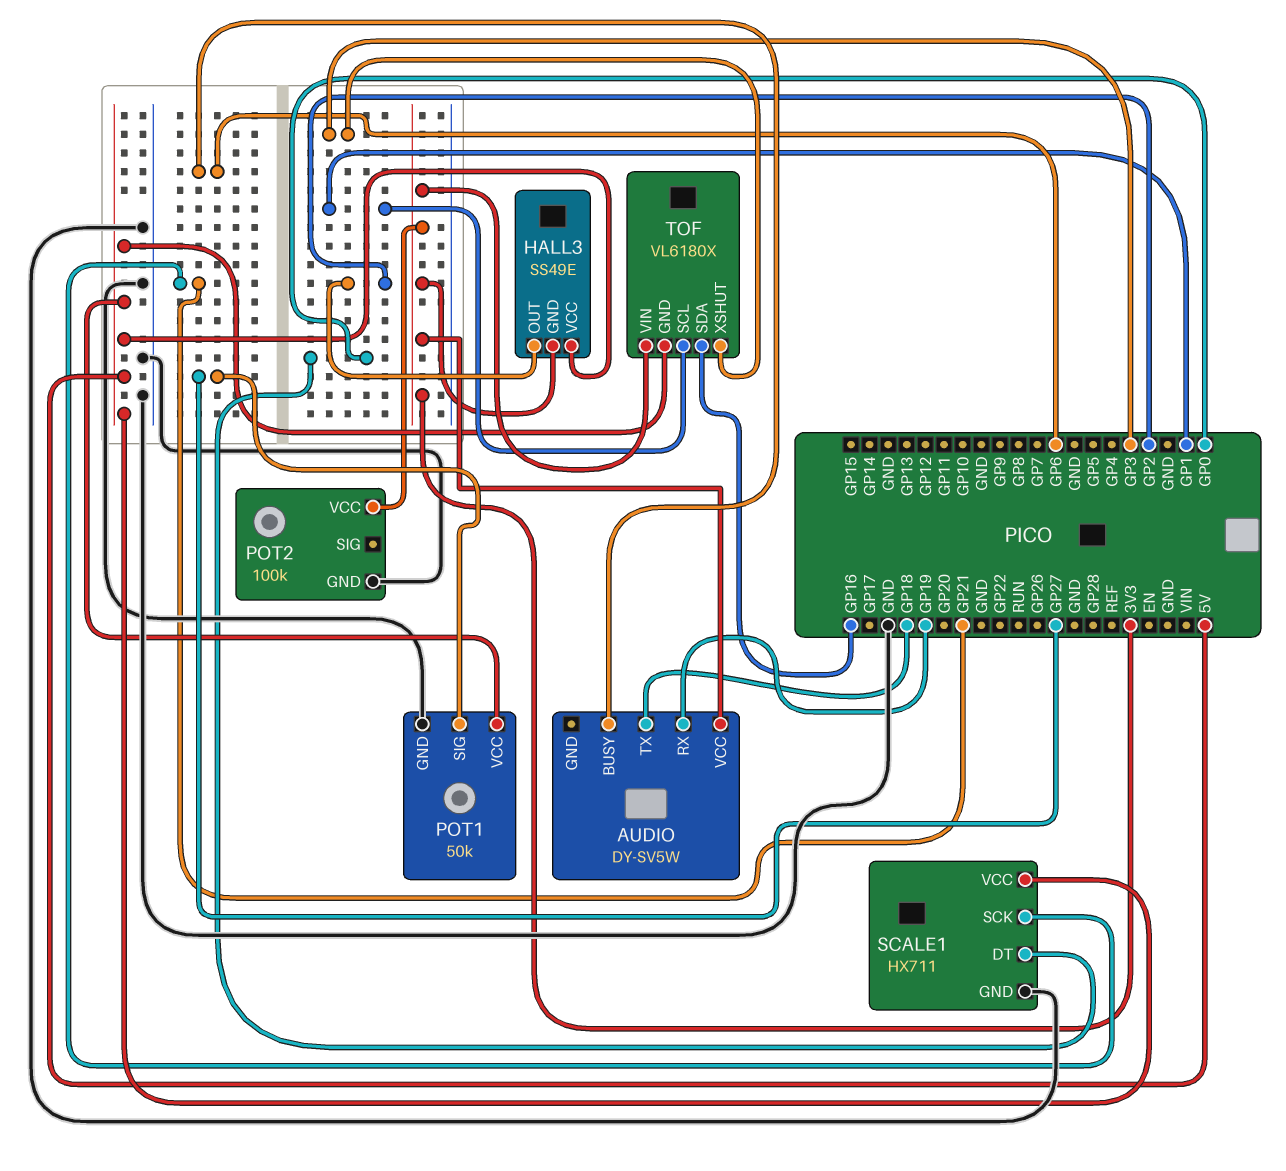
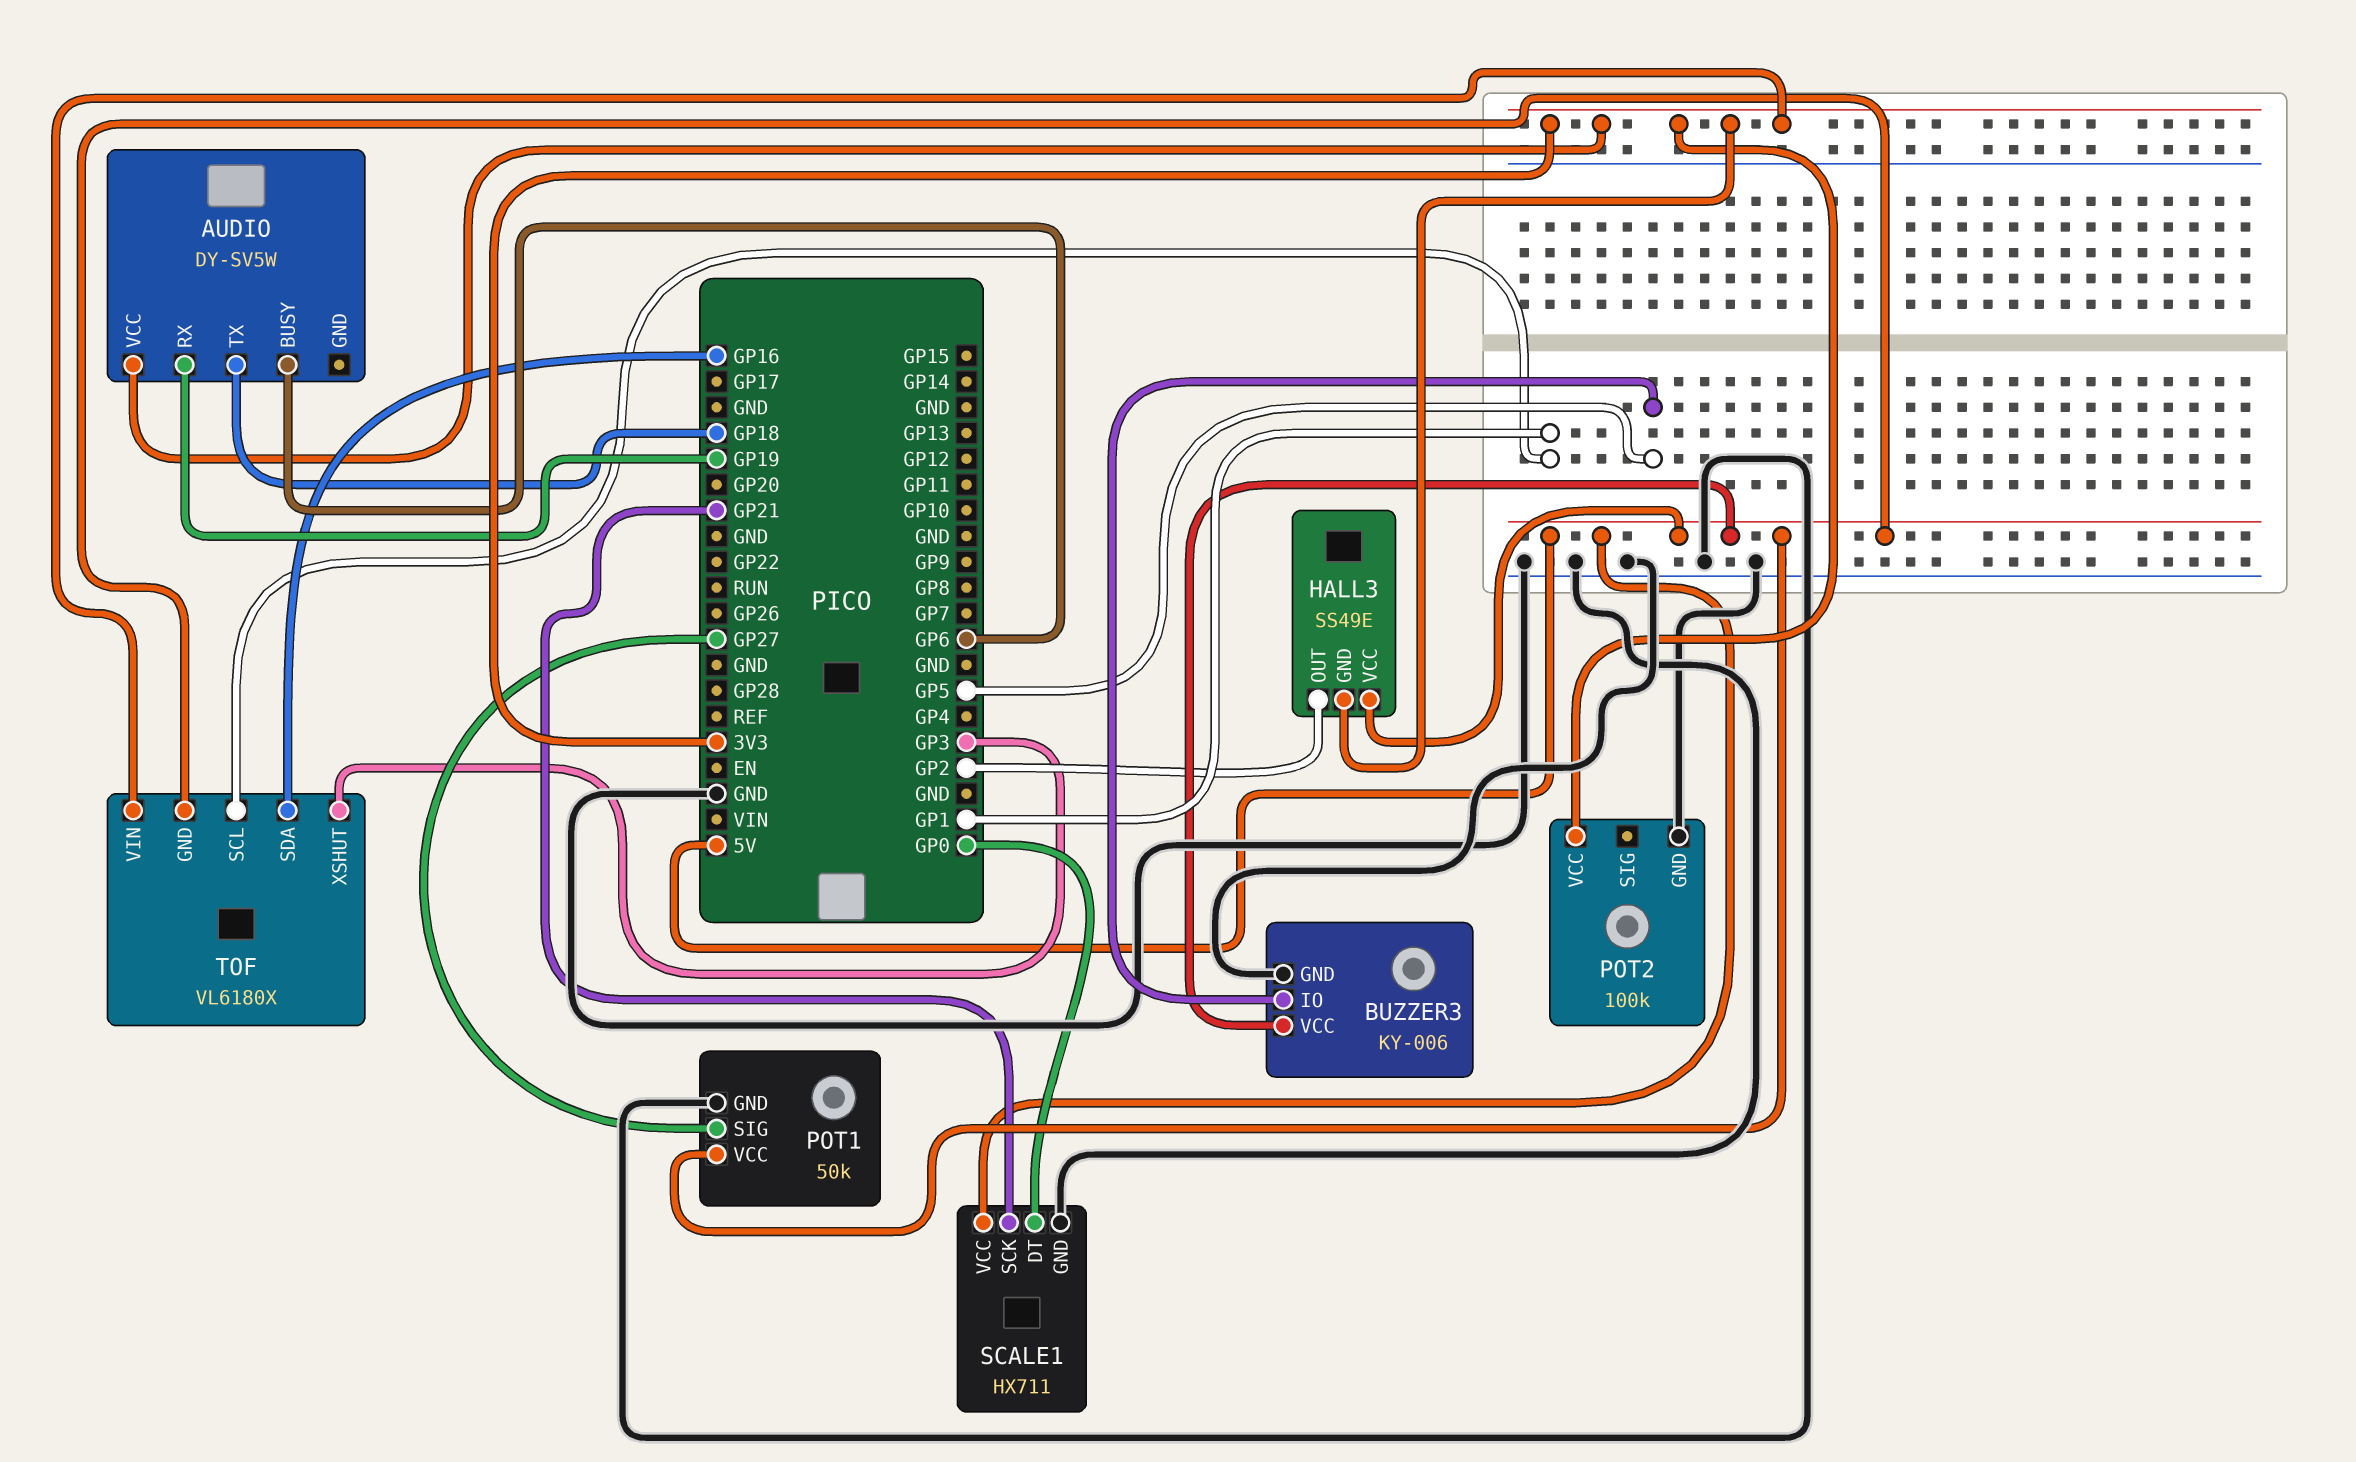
BUZZER3: none -> KY-006
BUZZER3 pin GND: none -> GND
BUZZER3 pin IO: none -> GP5
BUZZER3 pin VCC: none -> 5V

